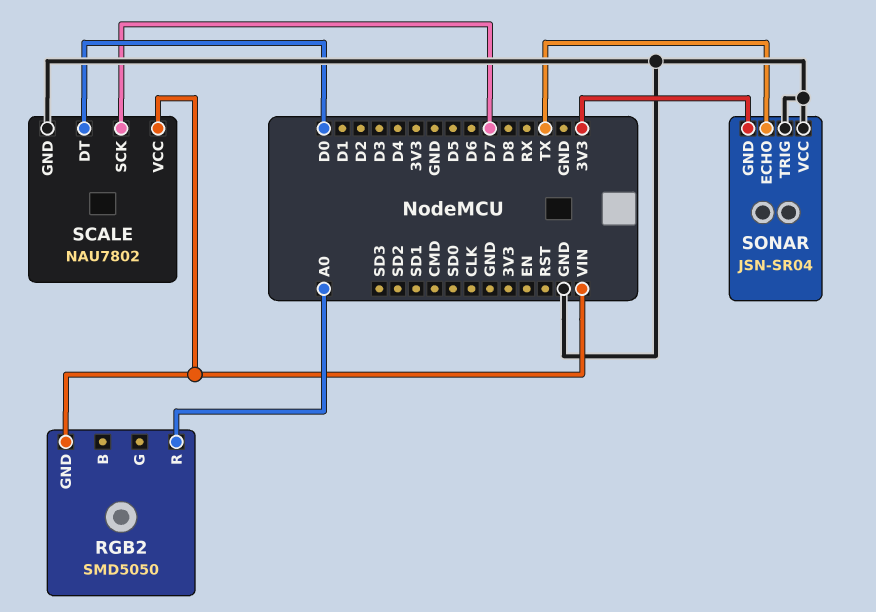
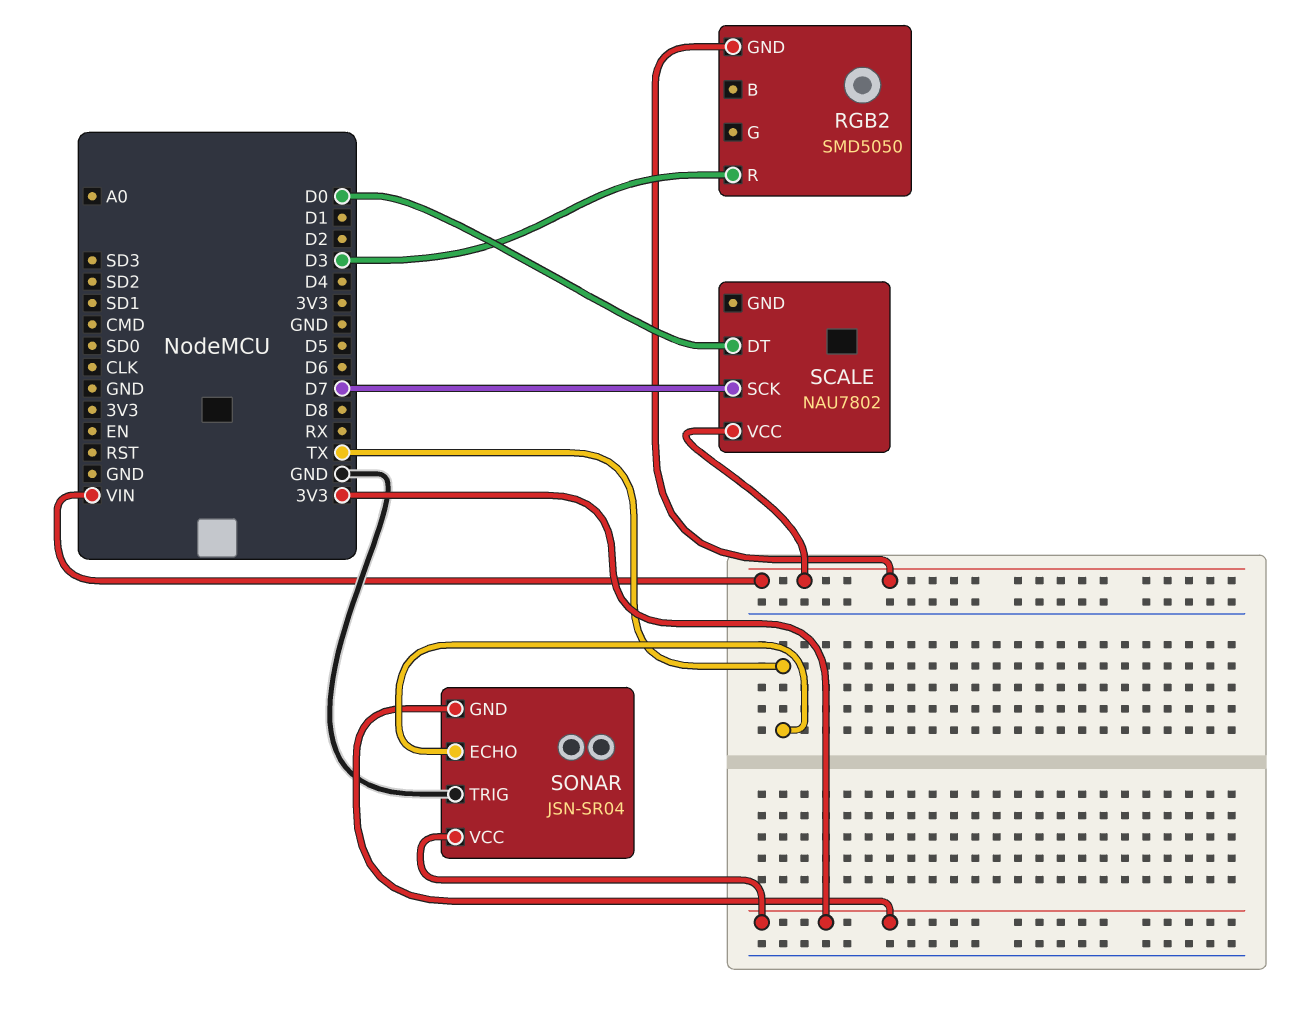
RGB2 pin R: A0 -> D3
SCALE pin GND: GND -> none
SONAR pin VCC: GND -> 3V3

